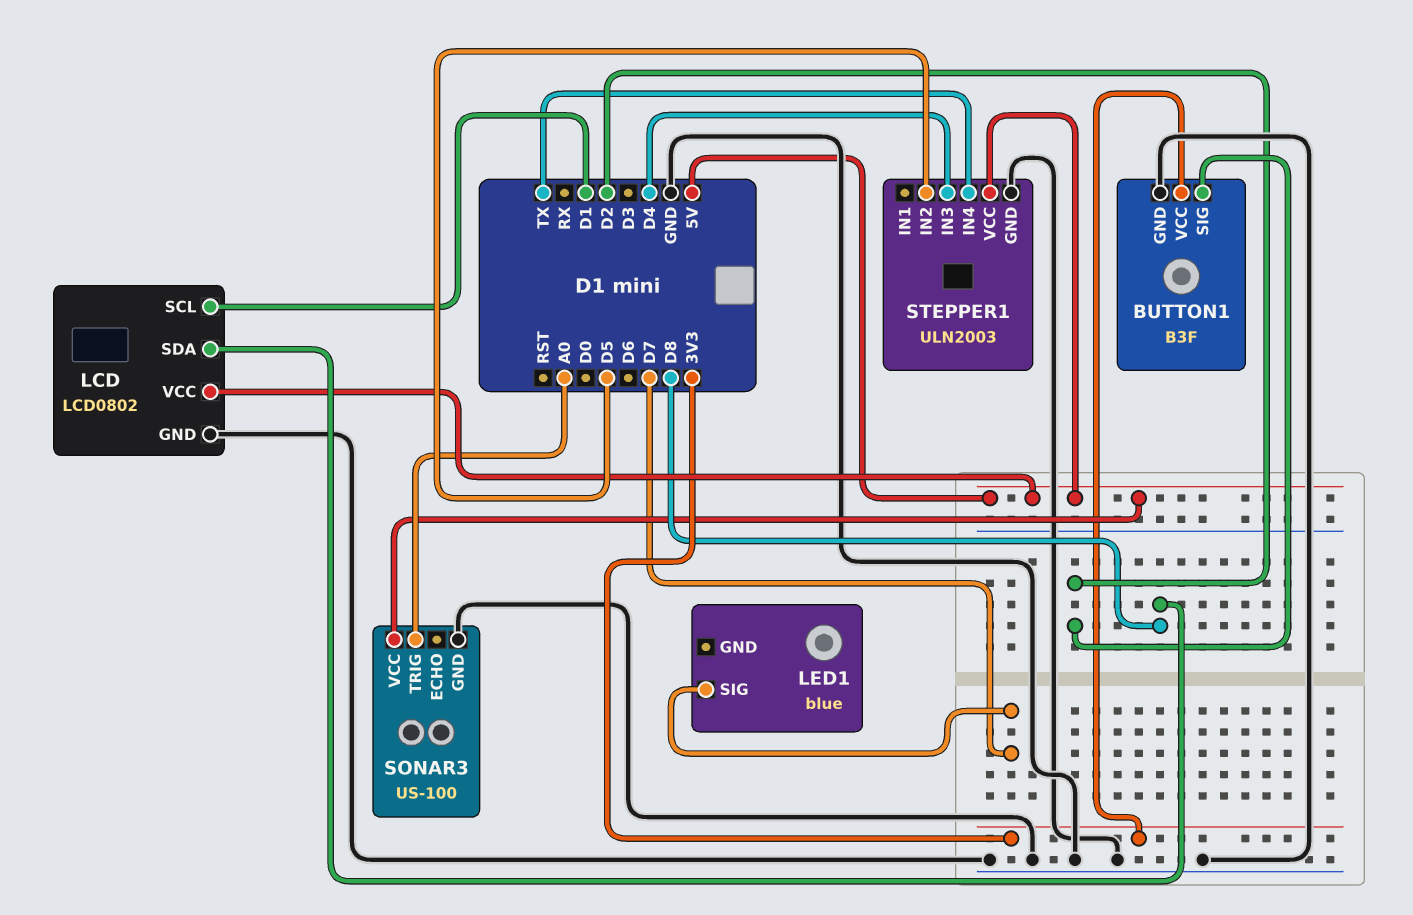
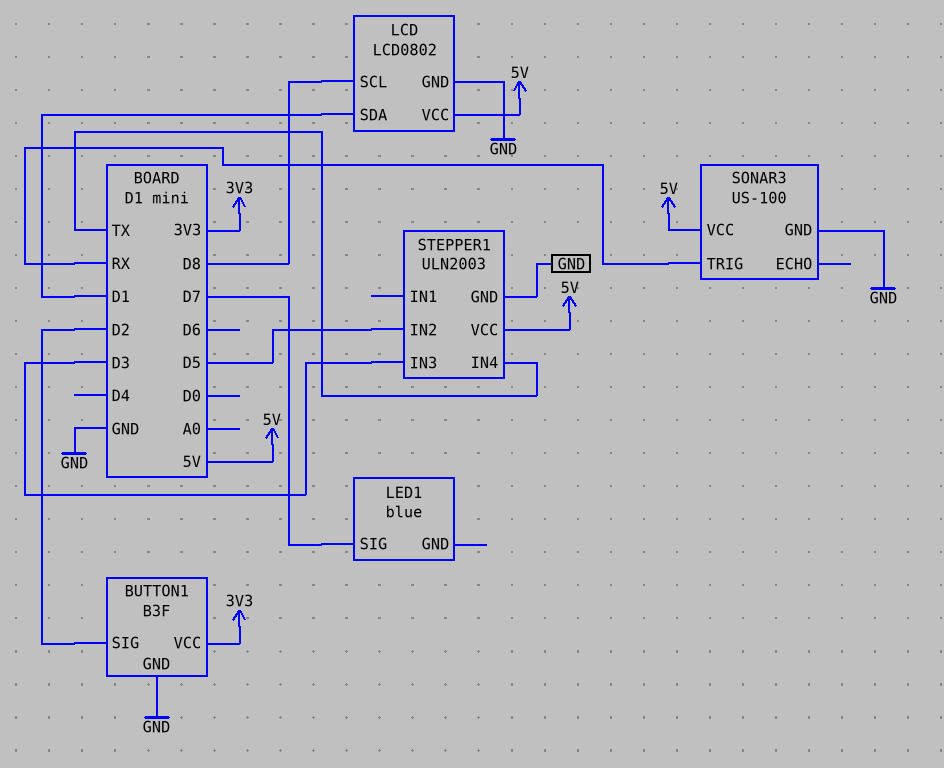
LCD pin SCL: D1 -> D8
LCD pin SDA: D8 -> D1
SONAR3 pin TRIG: A0 -> RX
STEPPER1 pin IN3: D4 -> D3

